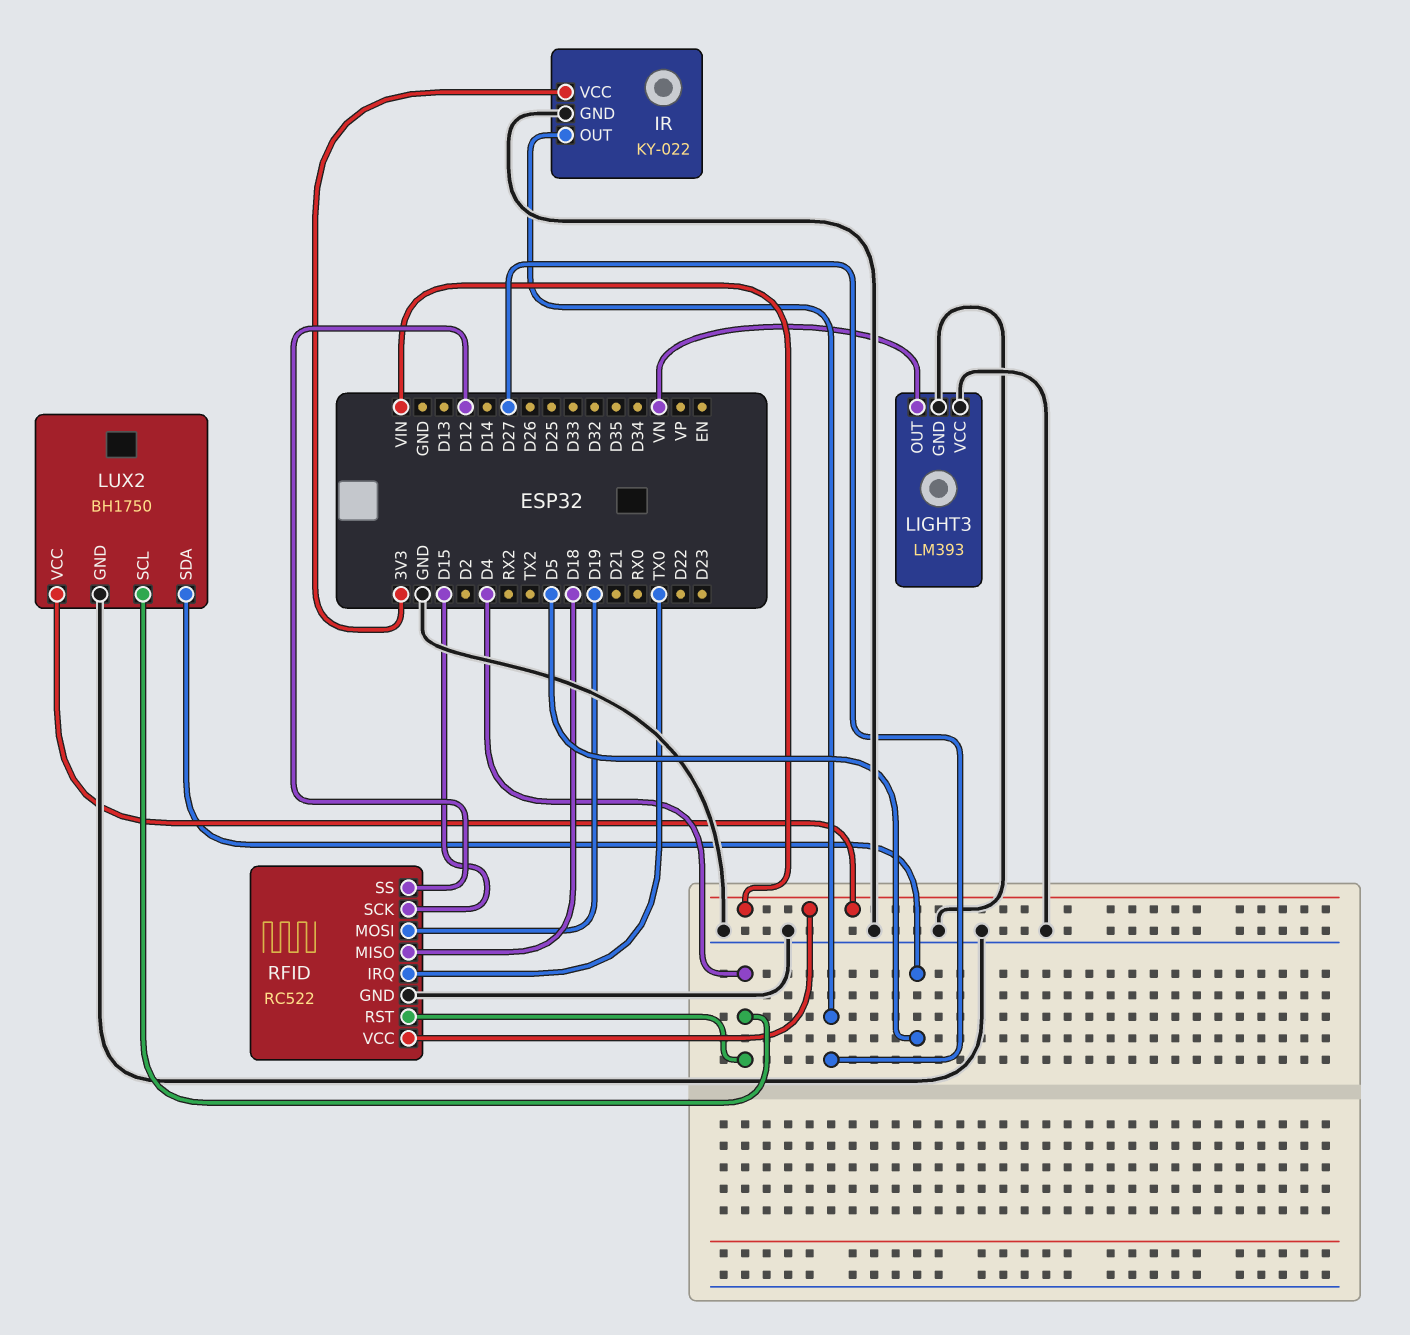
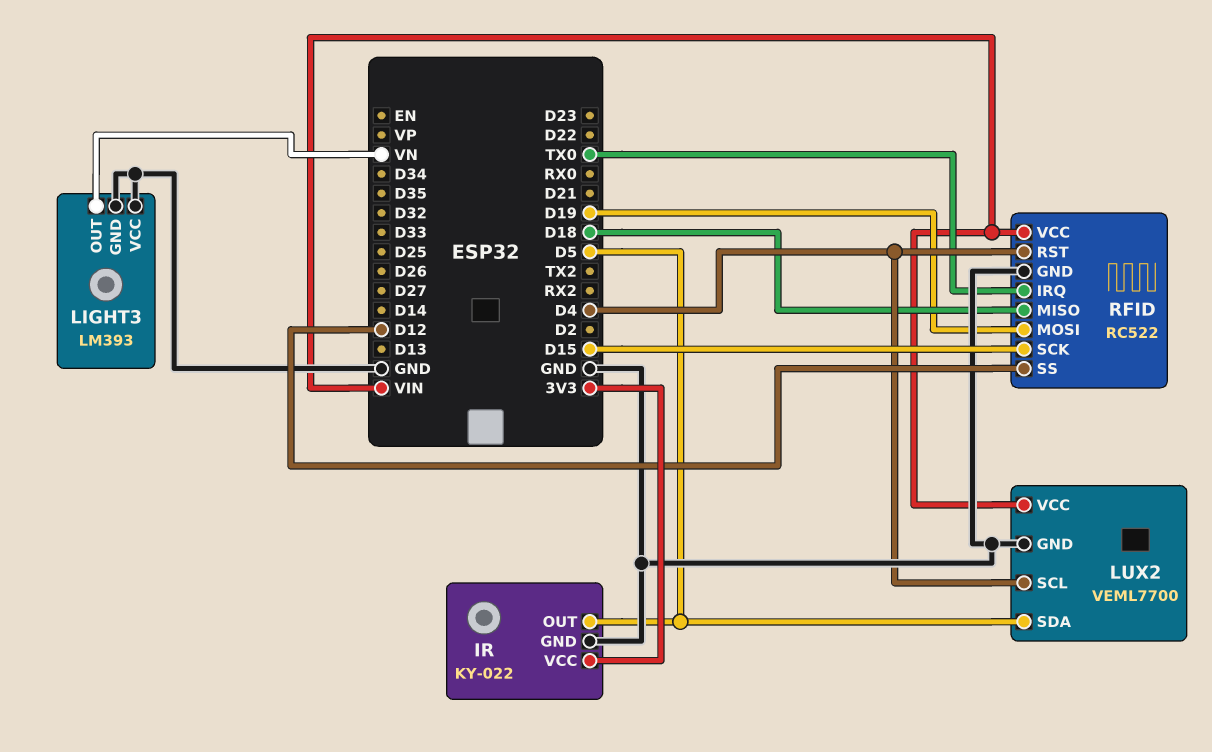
IR pin OUT: D27 -> D5
LUX2: BH1750 -> VEML7700

